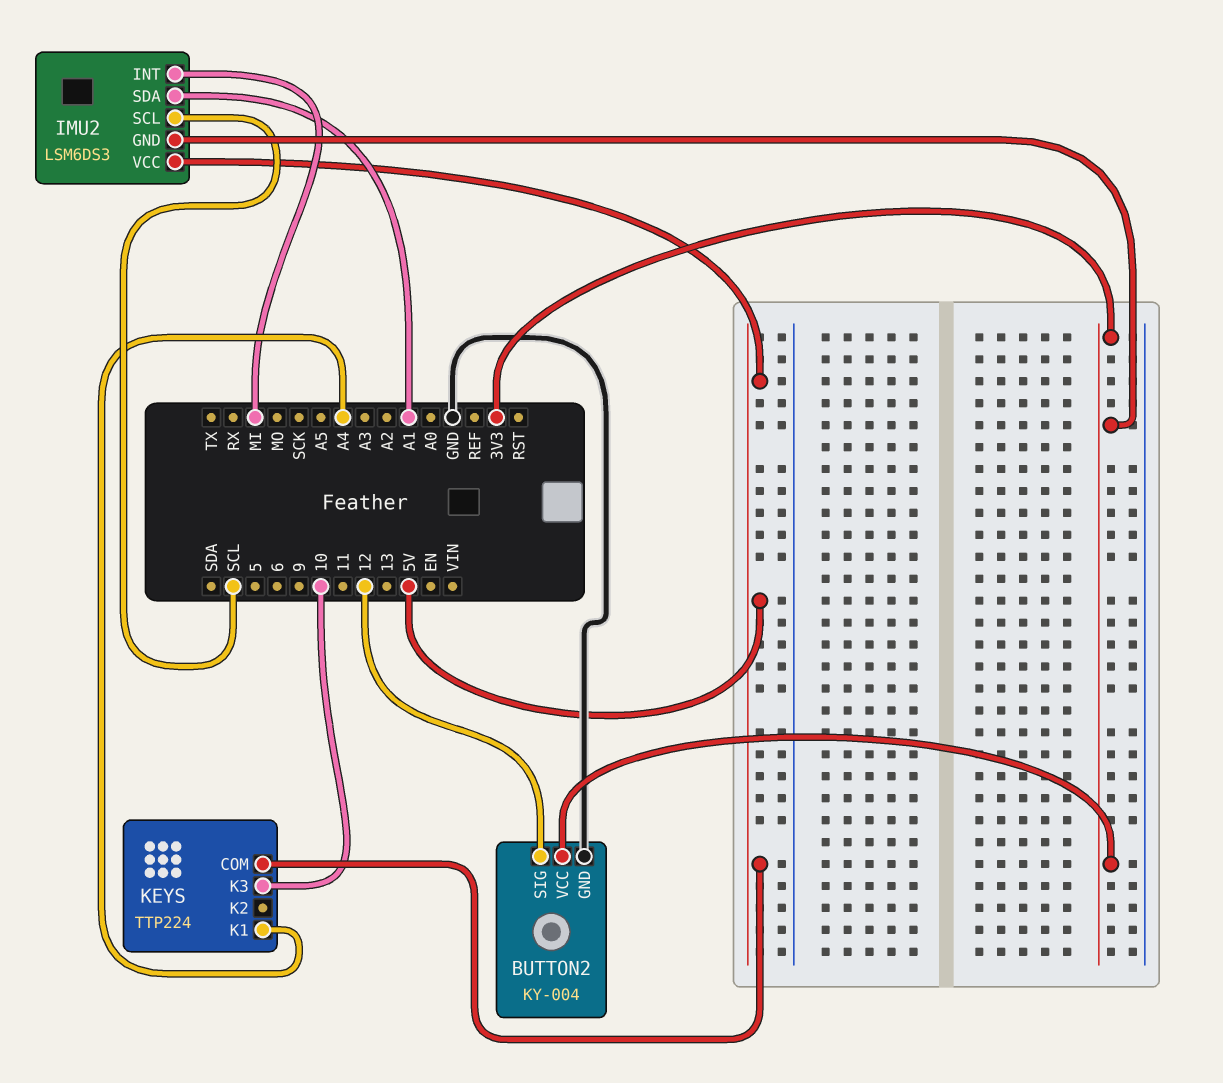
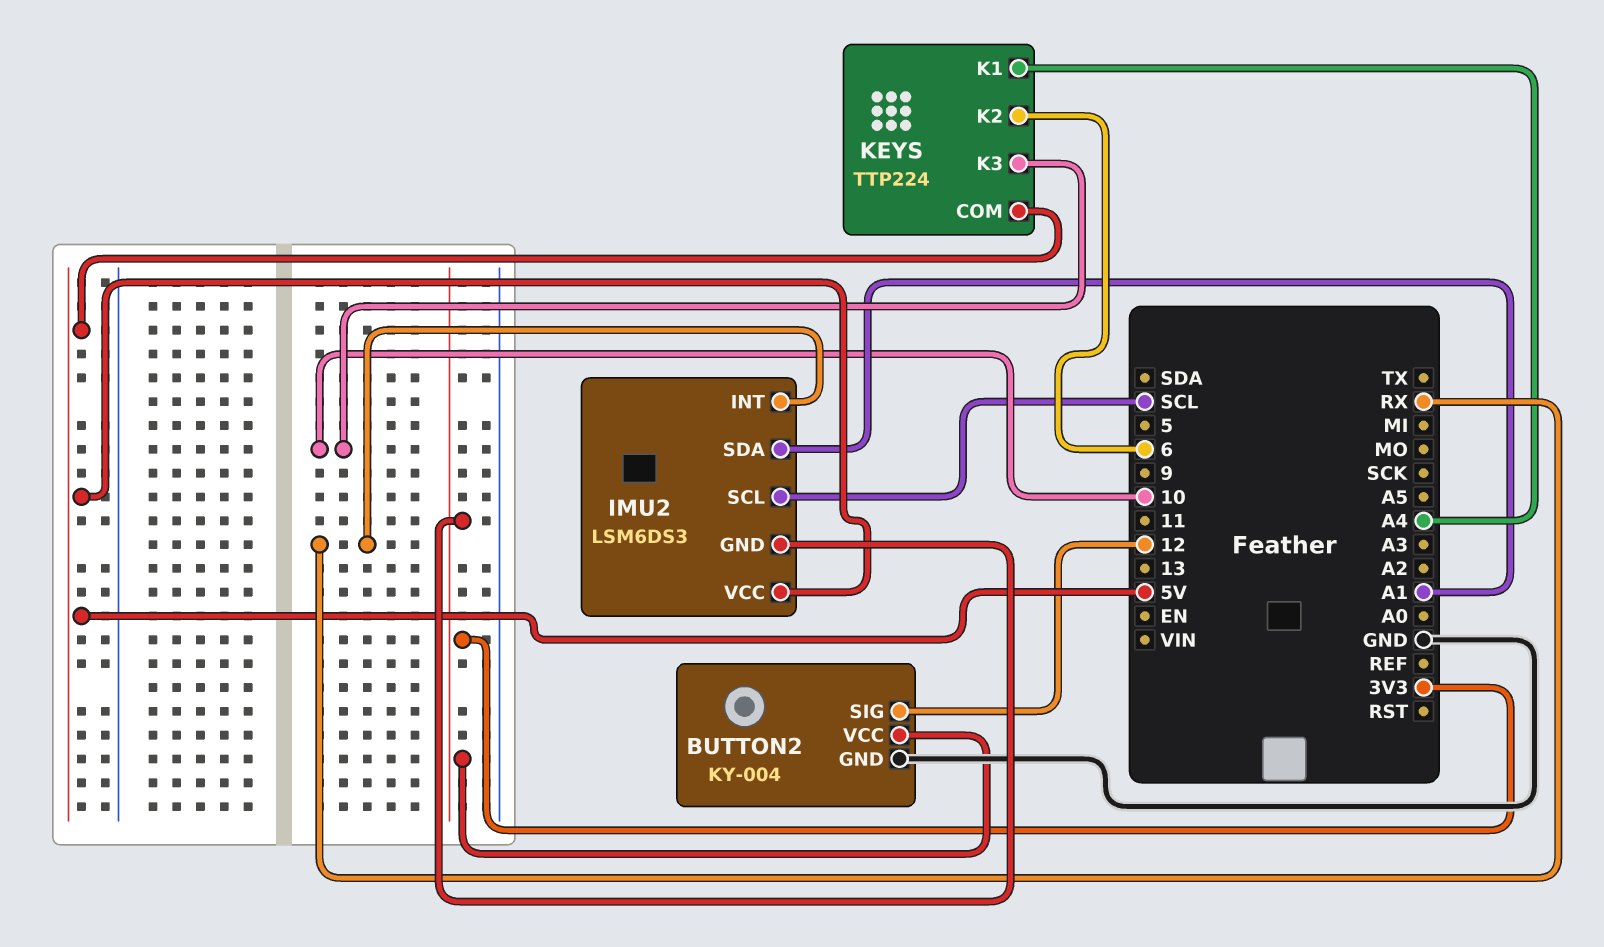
IMU2 pin INT: MI -> RX
KEYS pin K2: none -> 6

